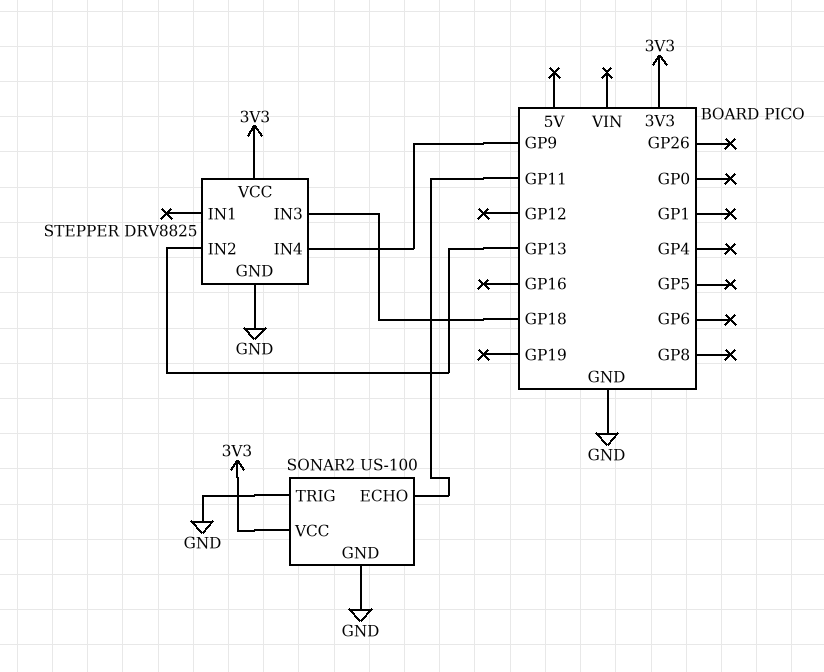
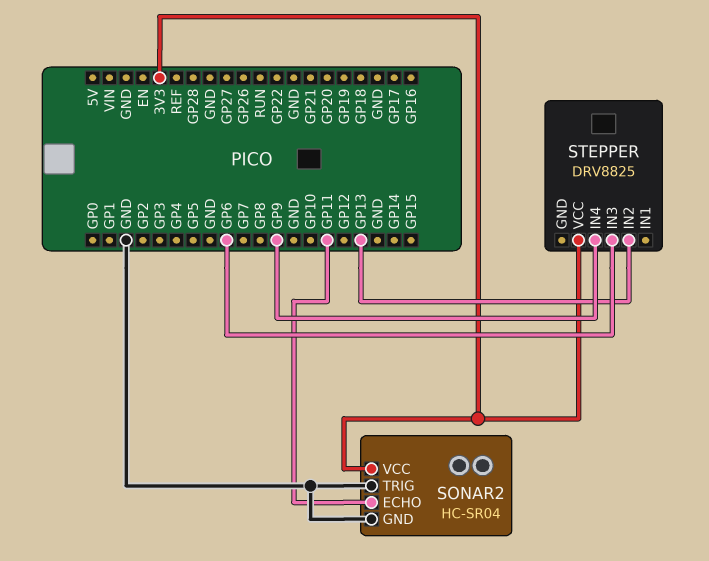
SONAR2: US-100 -> HC-SR04
STEPPER pin GND: GND -> none
STEPPER pin IN3: GP18 -> GP6

